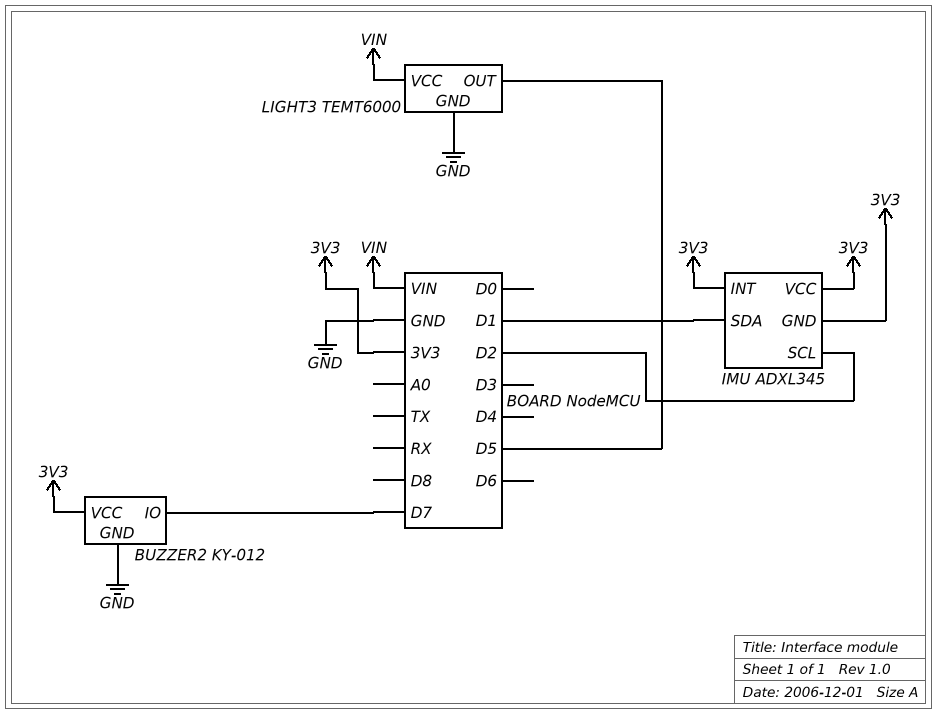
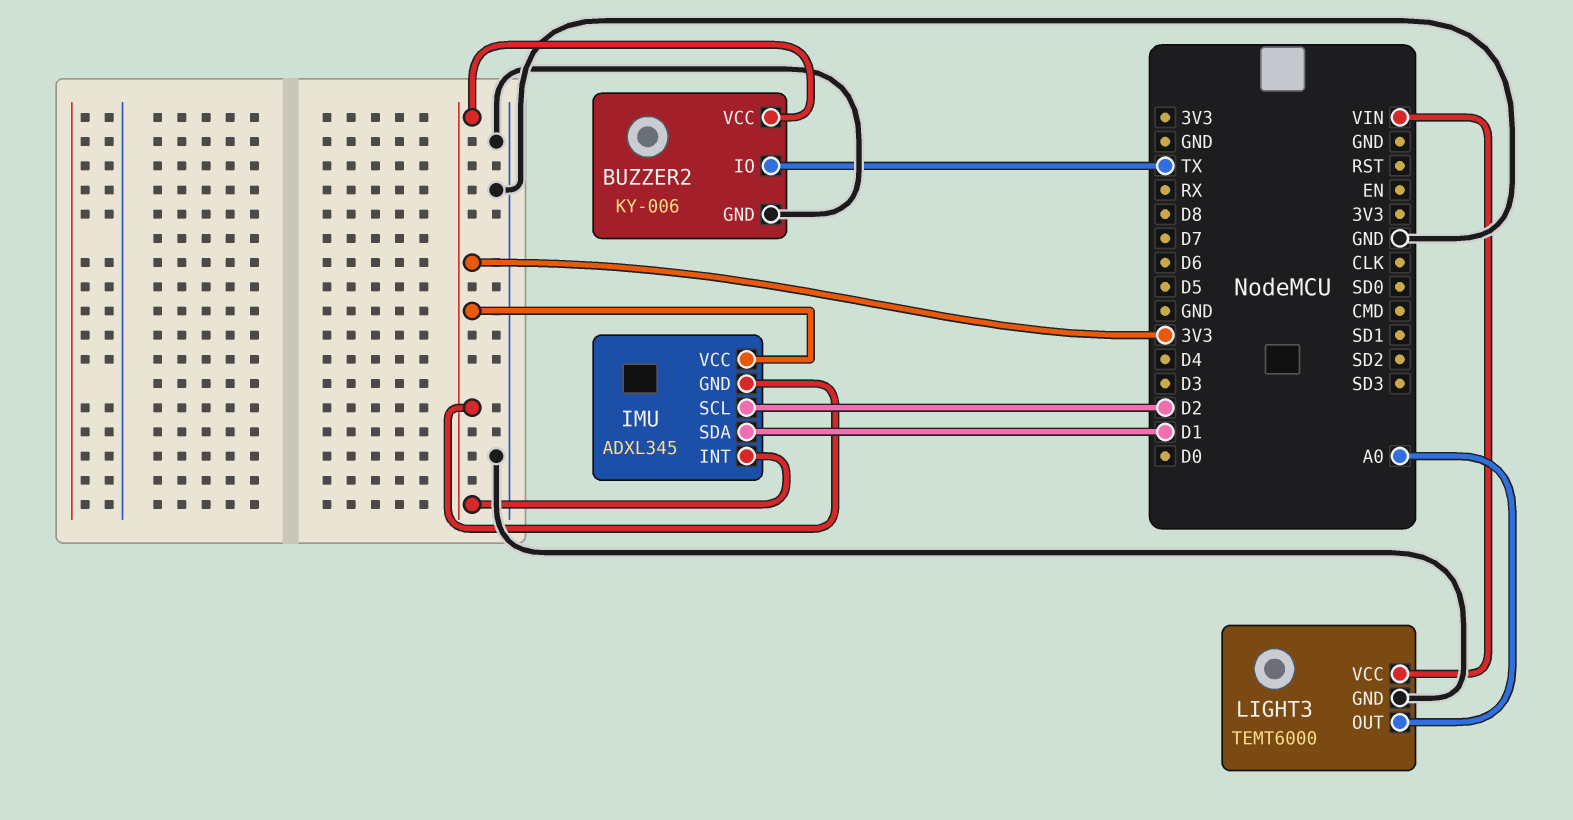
BUZZER2: KY-012 -> KY-006
BUZZER2 pin IO: D7 -> TX
LIGHT3 pin OUT: D5 -> A0

